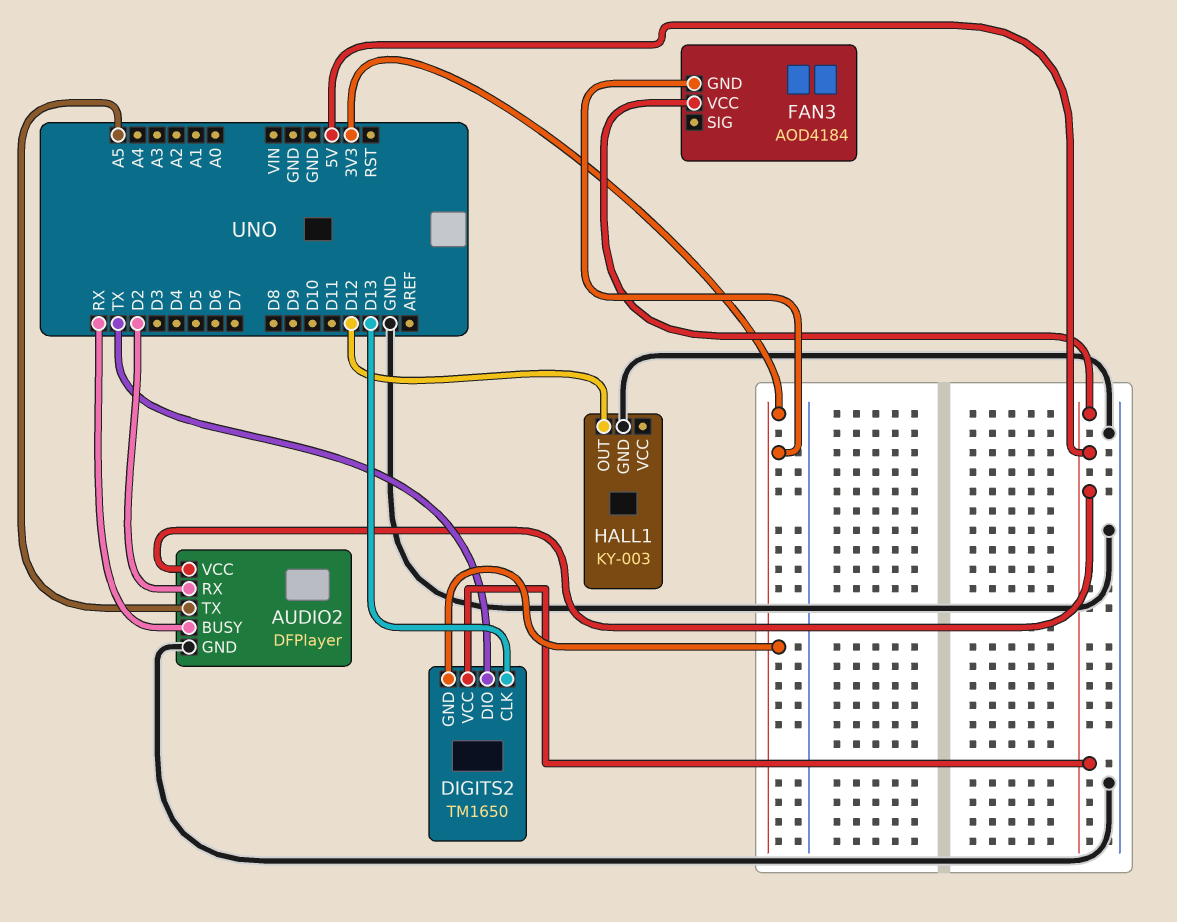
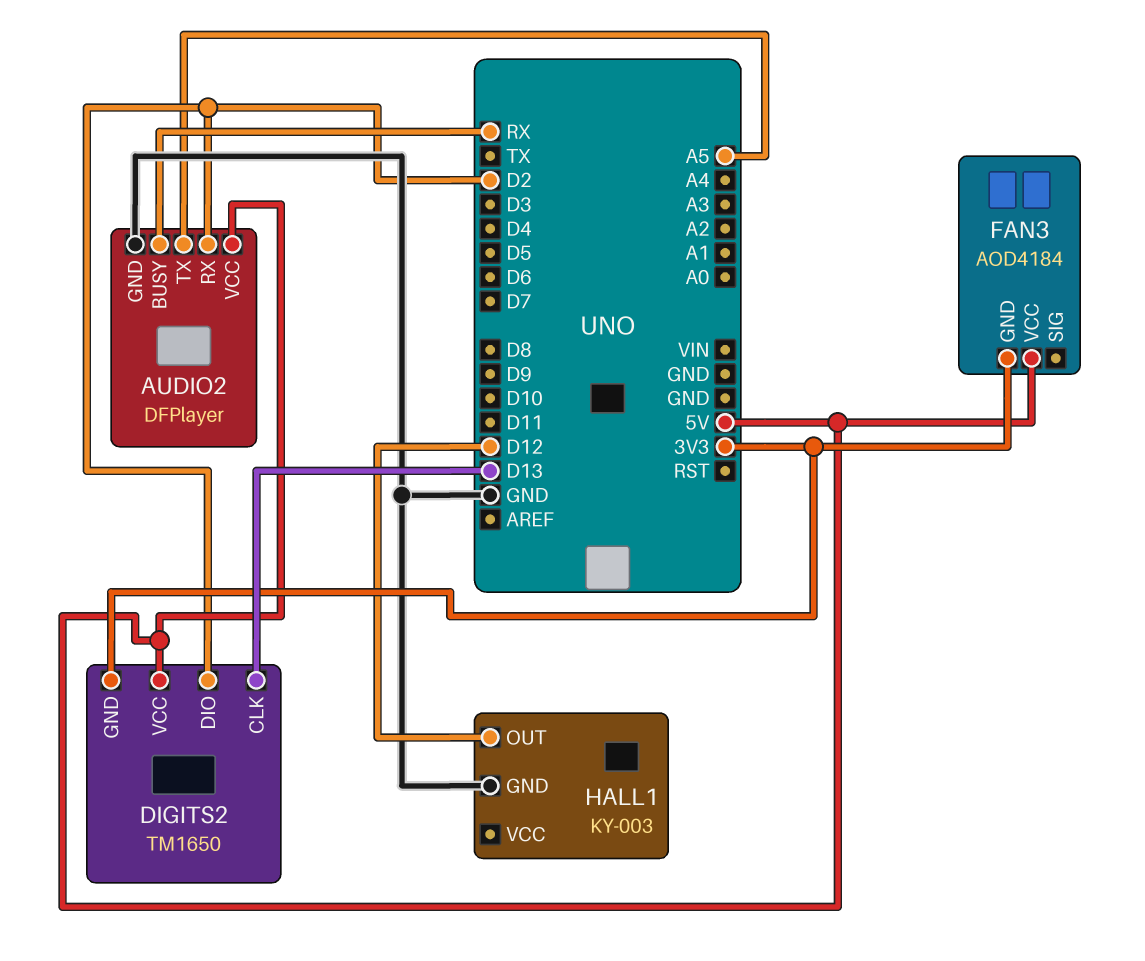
DIGITS2 pin DIO: TX -> D2

